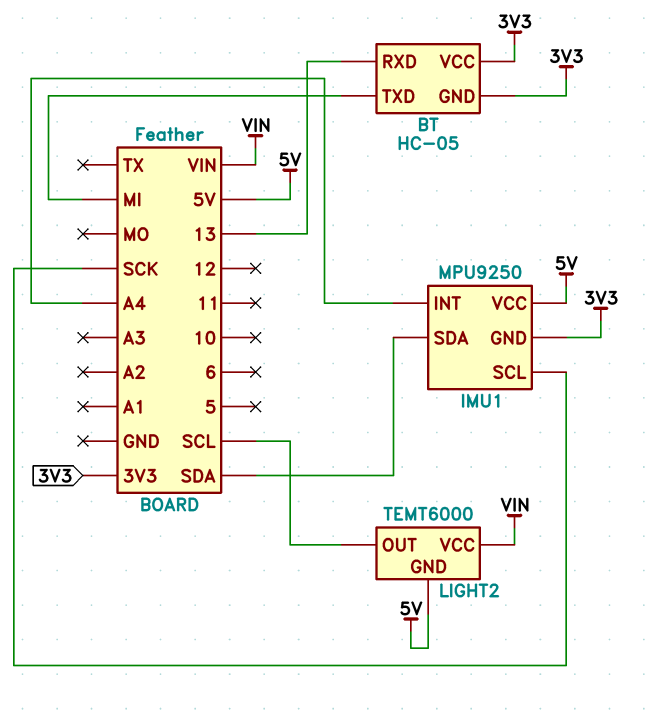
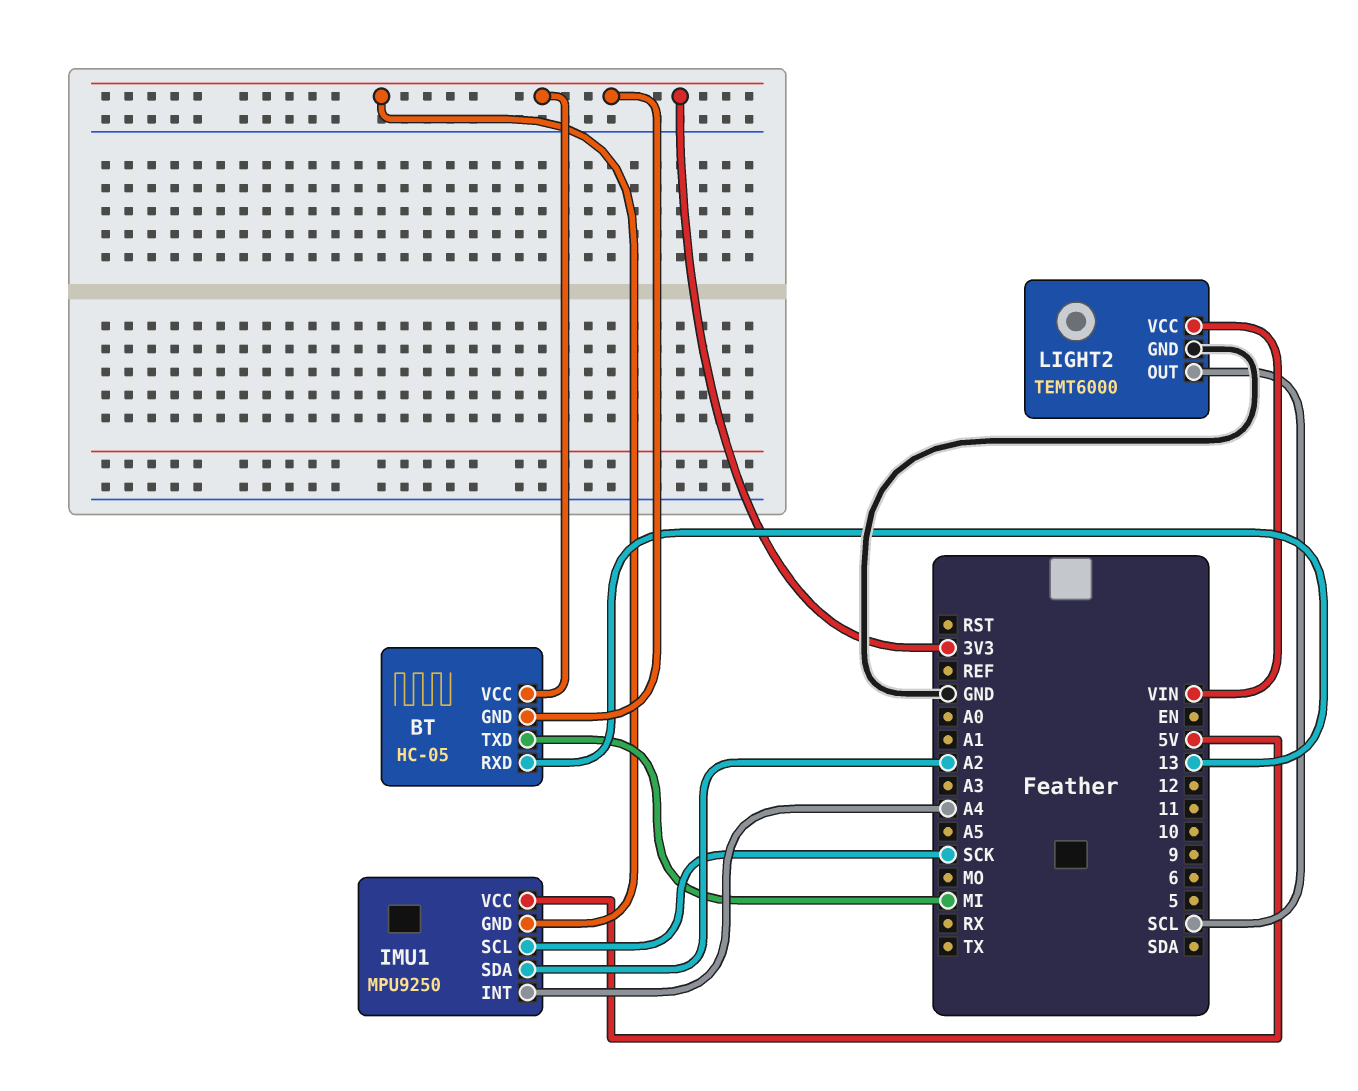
IMU1 pin SDA: SDA -> A2
LIGHT2 pin GND: 5V -> GND

